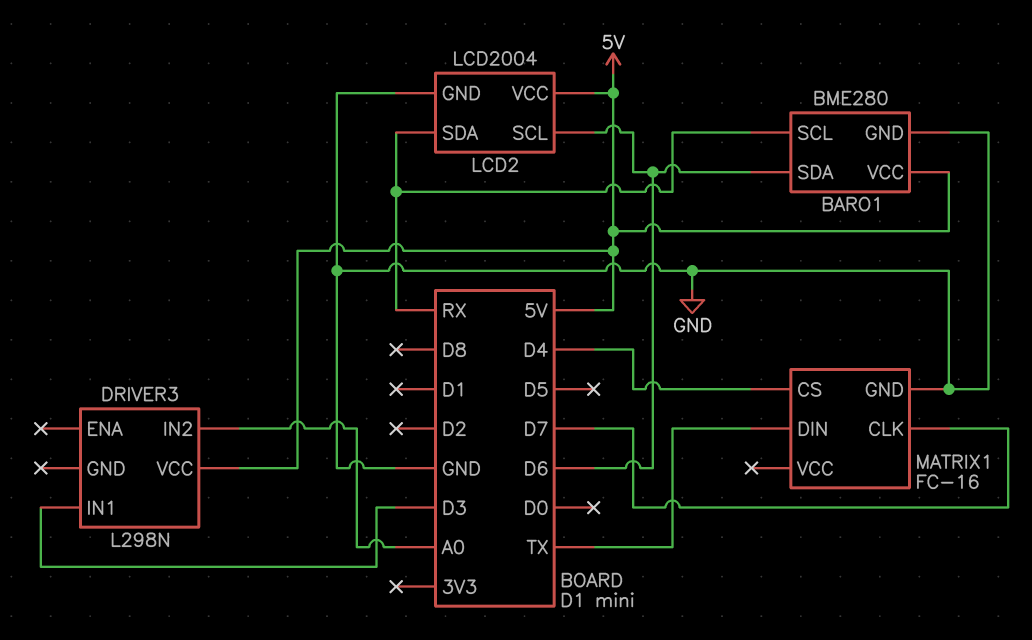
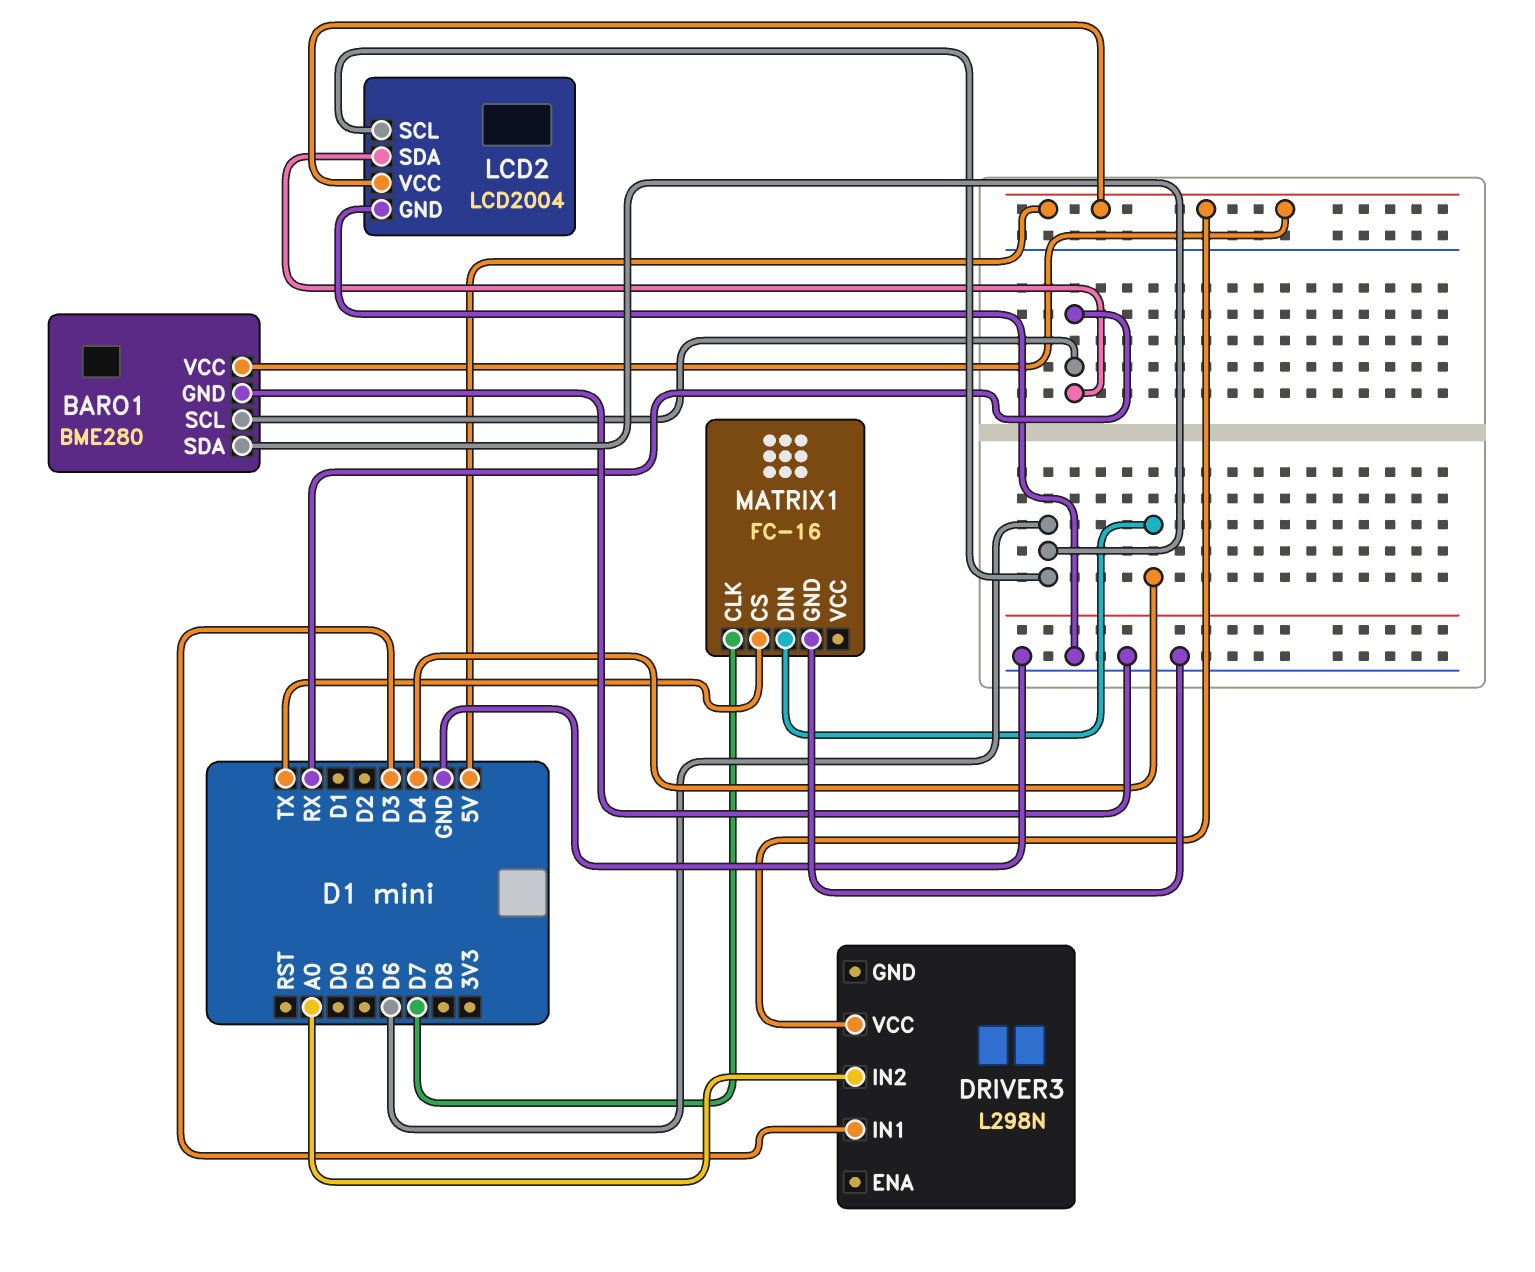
MATRIX1 pin CS: D4 -> TX
MATRIX1 pin DIN: TX -> D4

